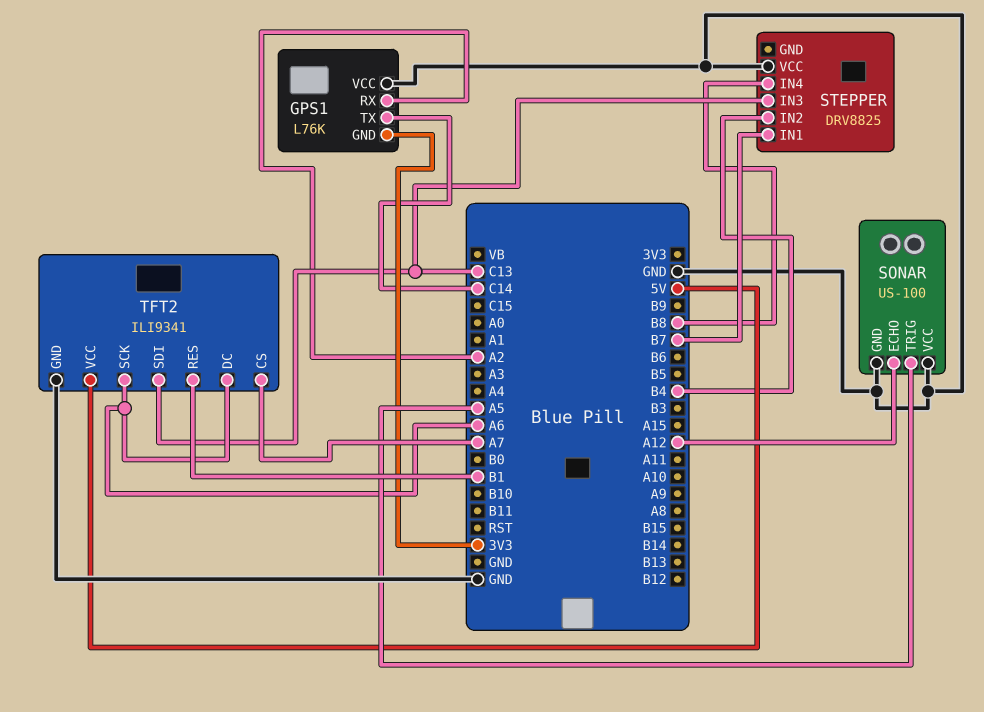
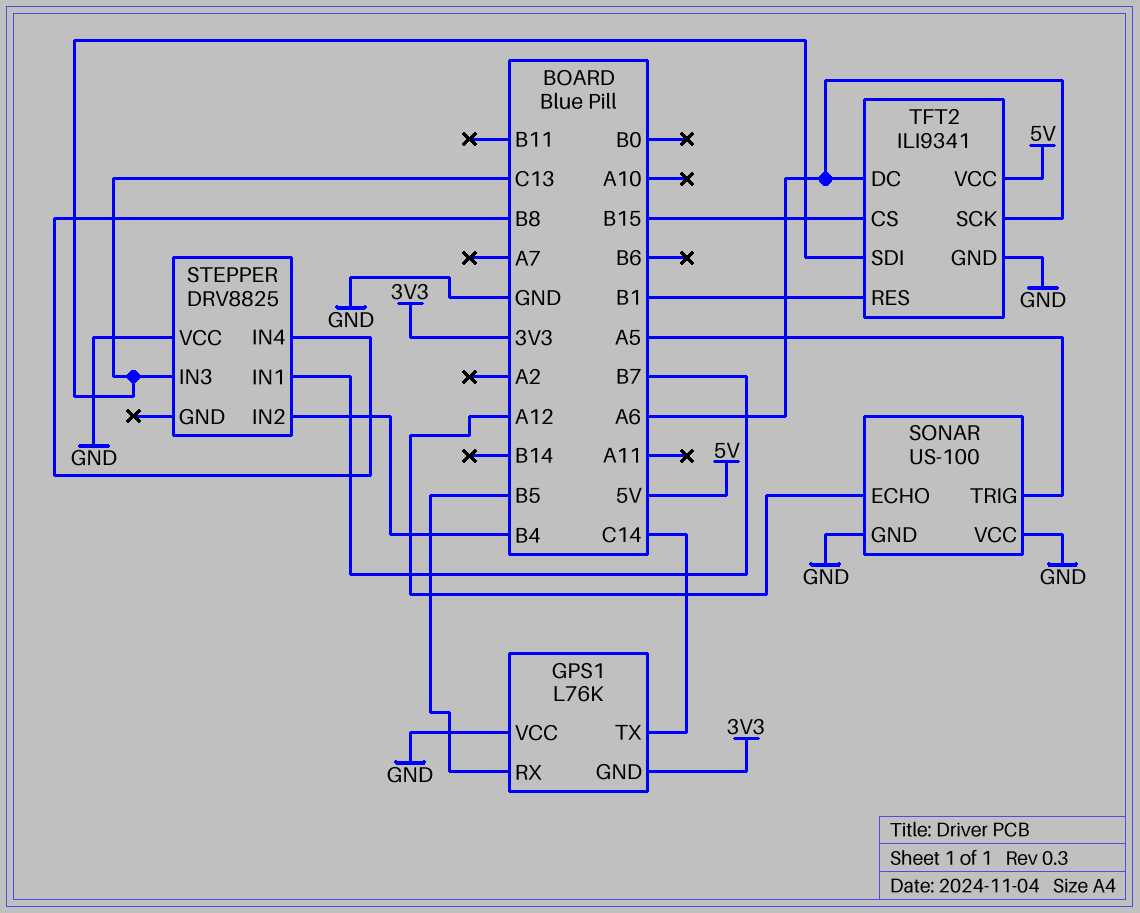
GPS1 pin RX: A2 -> B5
TFT2 pin CS: A7 -> B15

